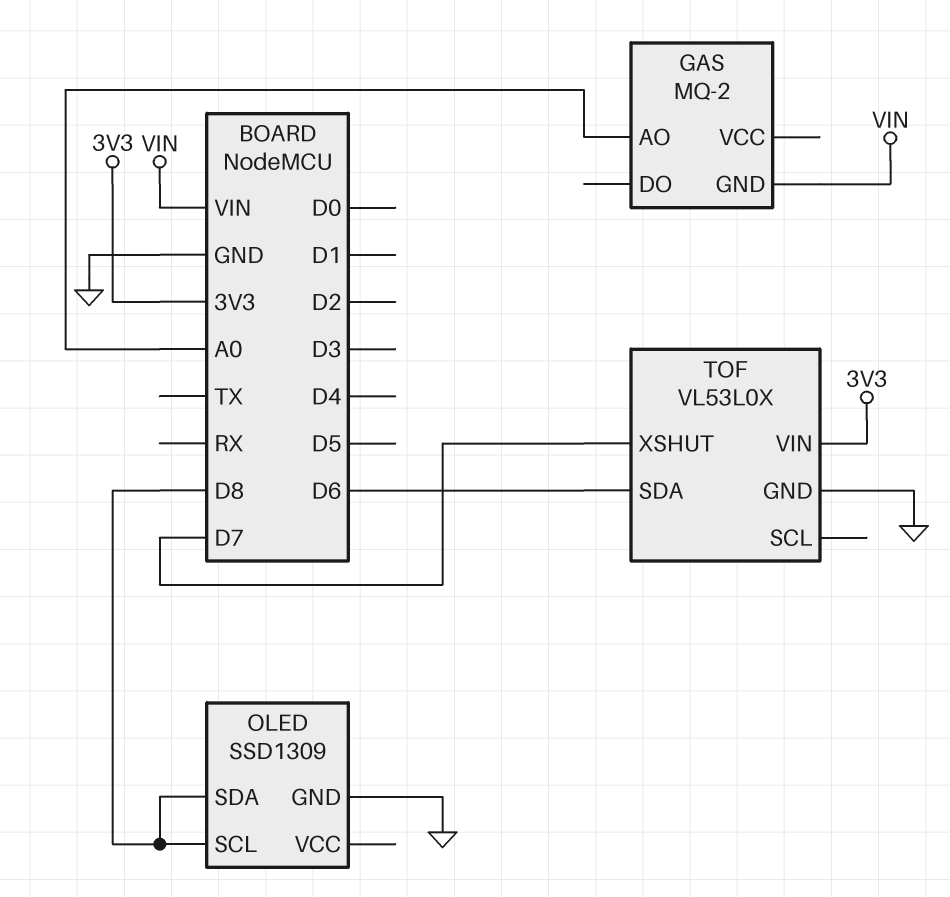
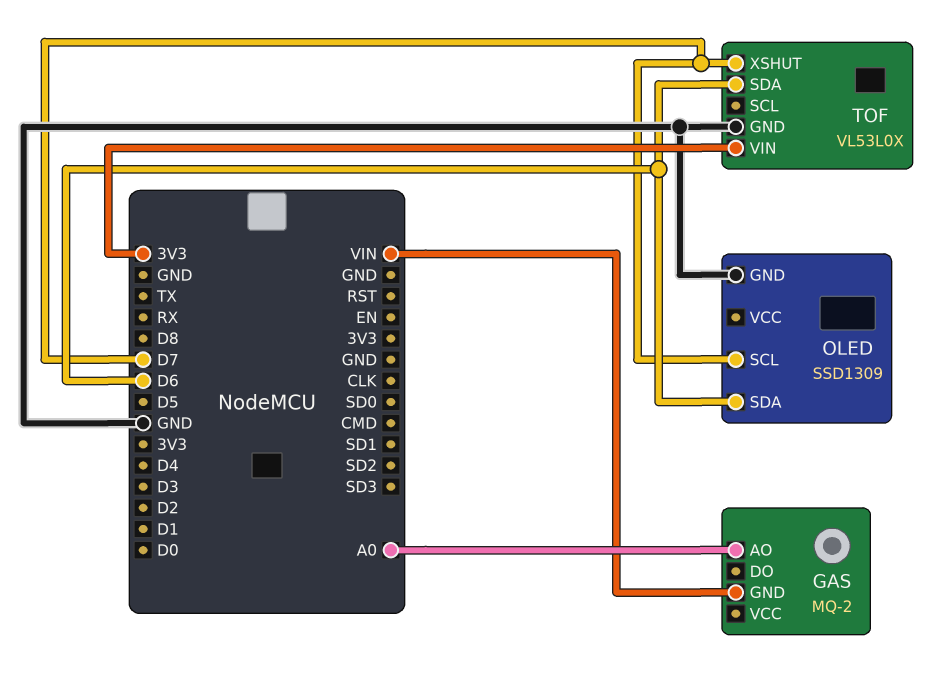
OLED pin SCL: D8 -> D7
OLED pin SDA: D8 -> D6

